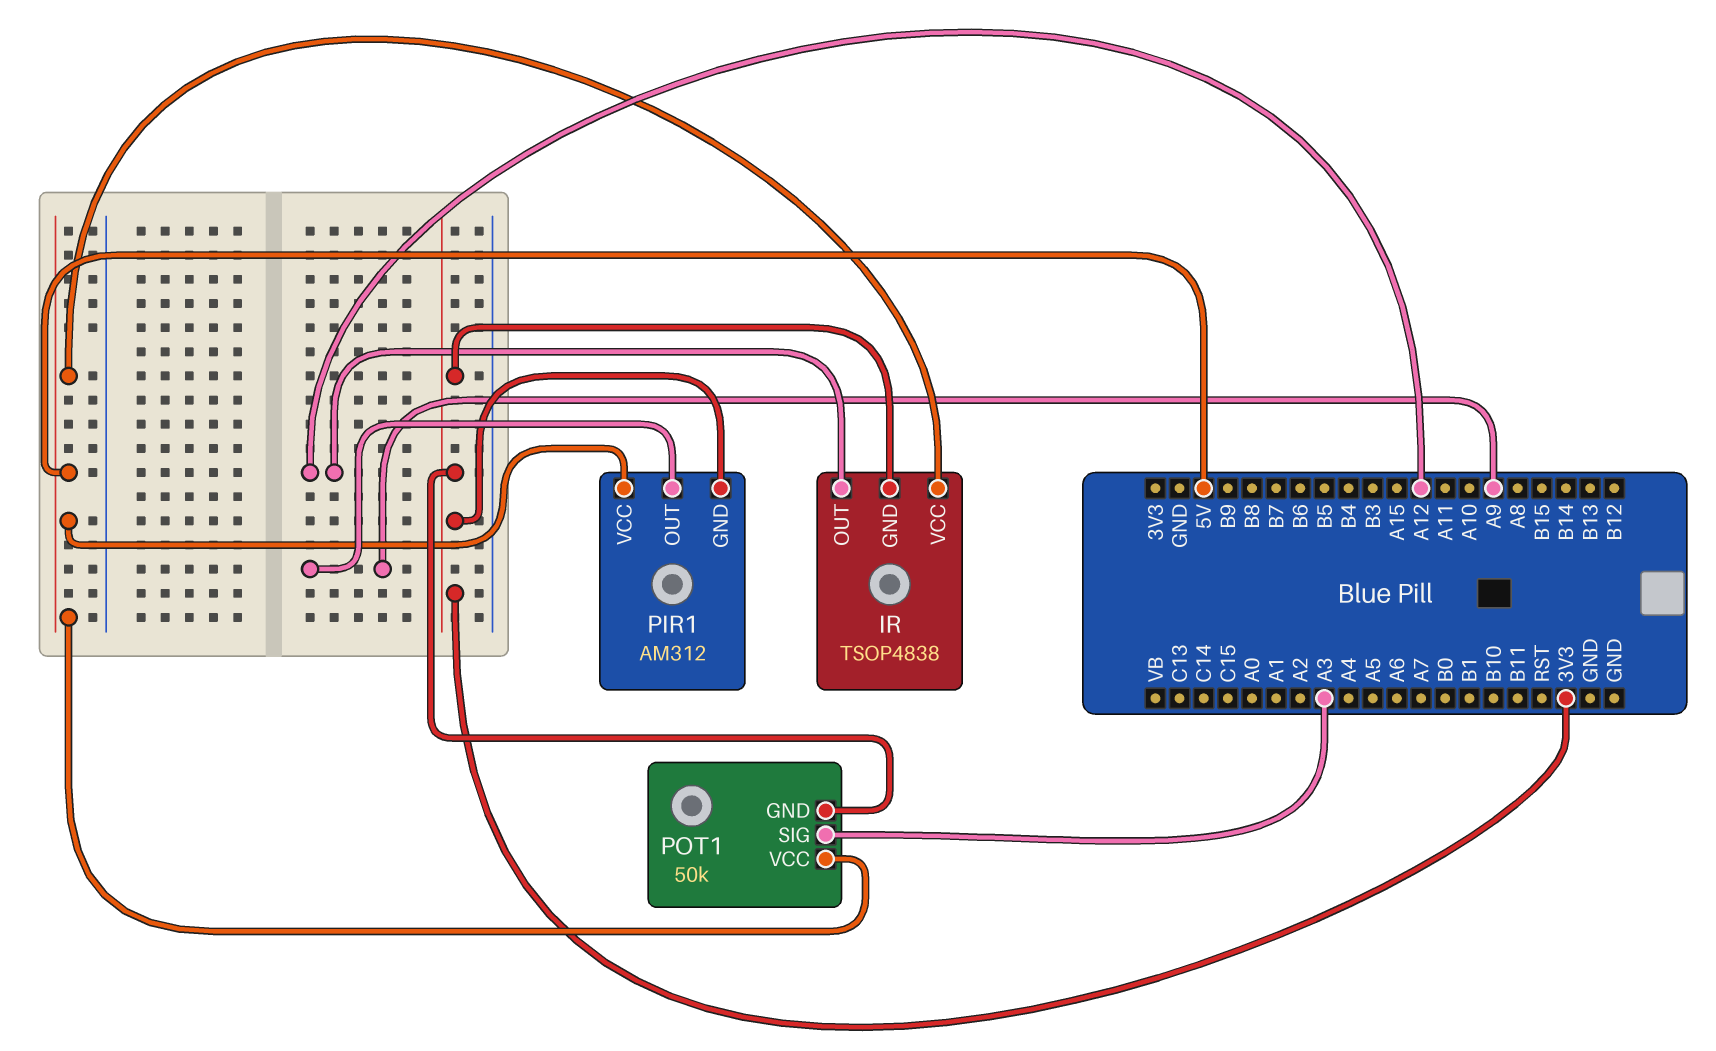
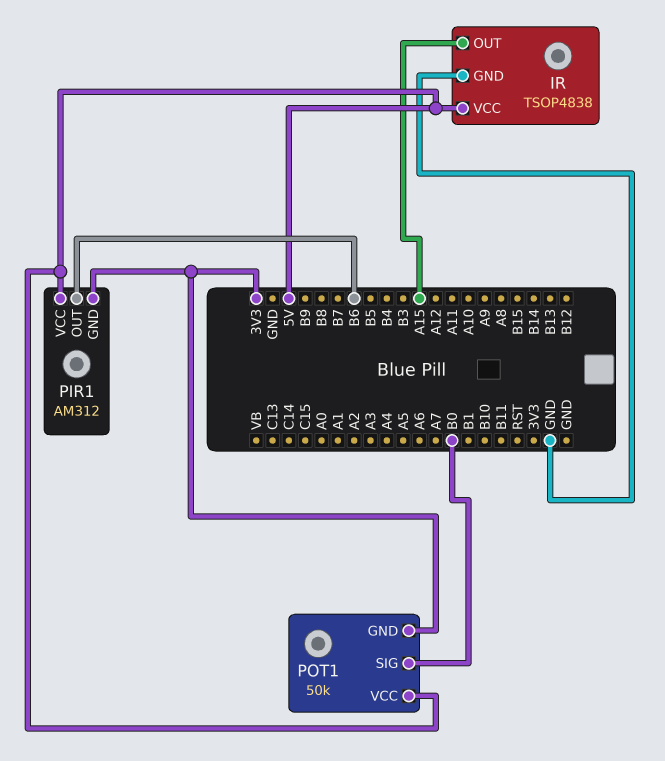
IR pin GND: 3V3 -> GND
IR pin OUT: A12 -> A15
PIR1 pin OUT: A9 -> B6
POT1 pin SIG: A3 -> B0

